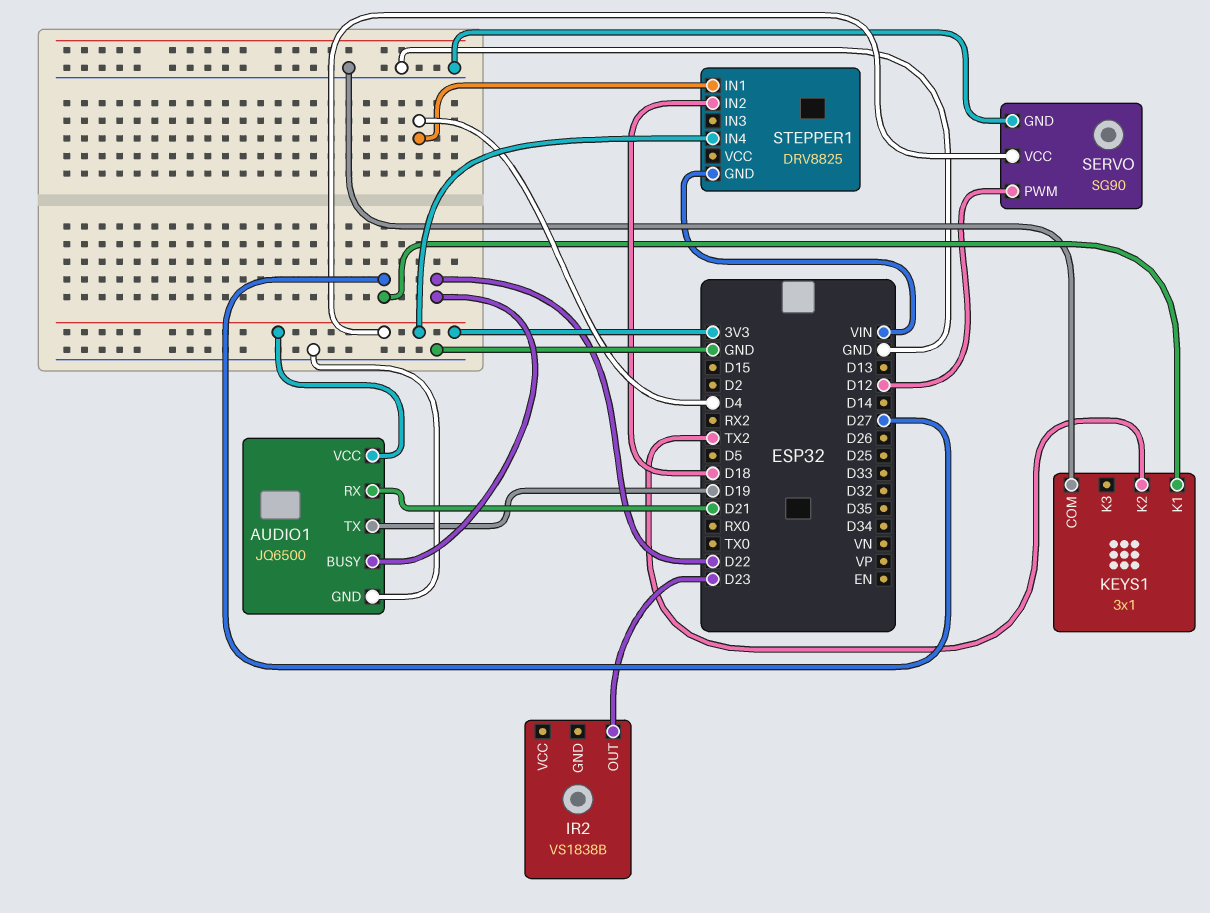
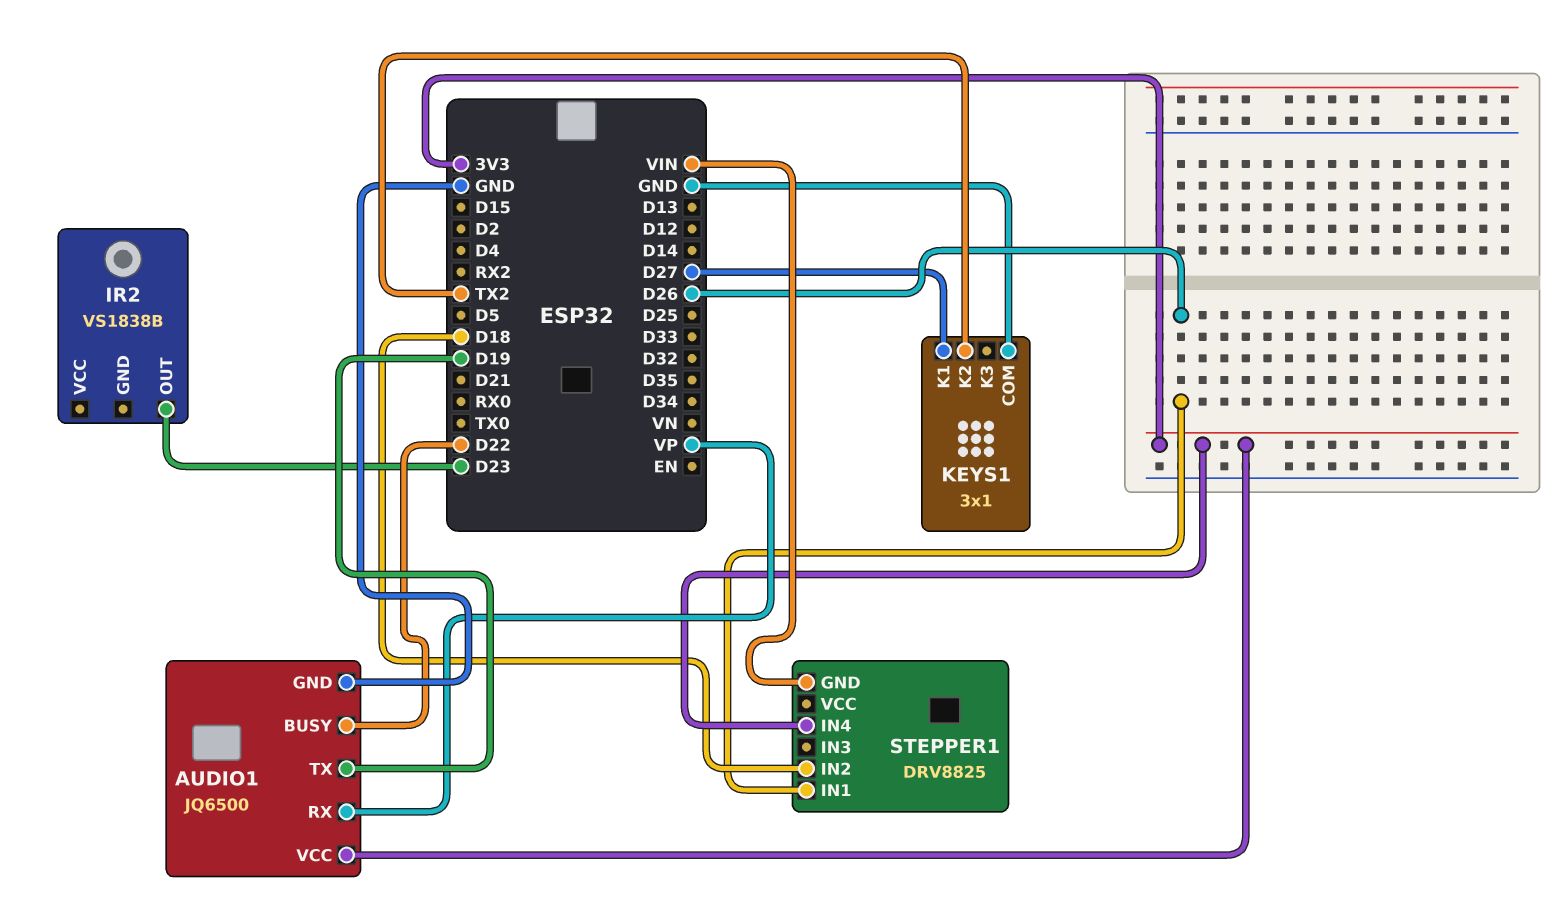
AUDIO1 pin RX: D21 -> VP
SERVO: SG90 -> none
SERVO pin GND: GND -> none
SERVO pin PWM: D12 -> none
SERVO pin VCC: 3V3 -> none
STEPPER1 pin IN1: D4 -> D26

